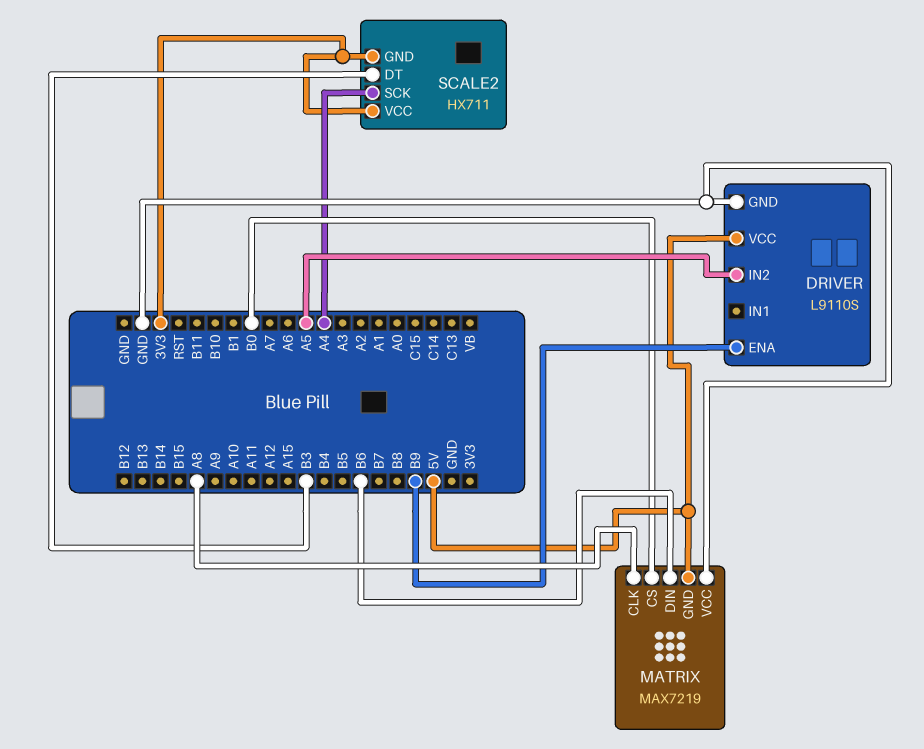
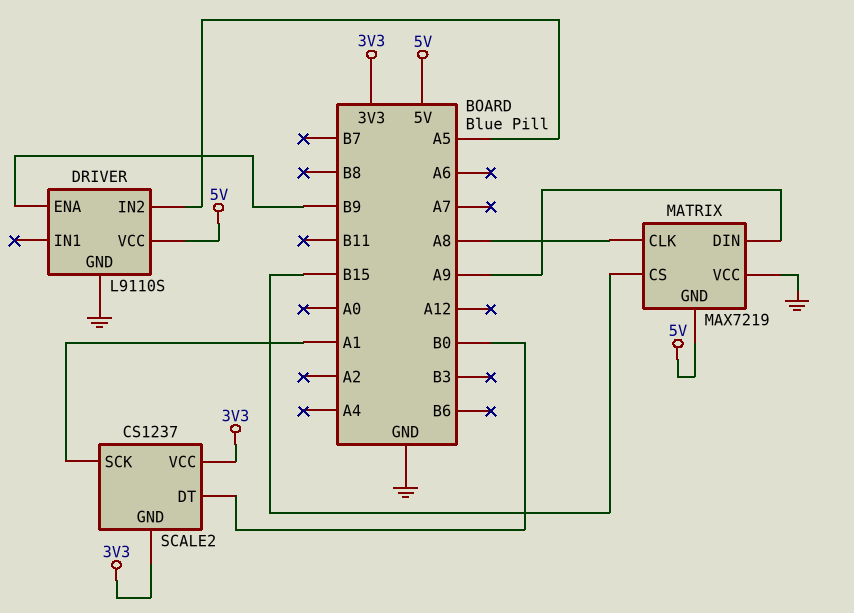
MATRIX pin CS: B0 -> B15
MATRIX pin DIN: B6 -> A9
SCALE2: HX711 -> CS1237
SCALE2 pin DT: B3 -> B0
SCALE2 pin SCK: A4 -> A1

